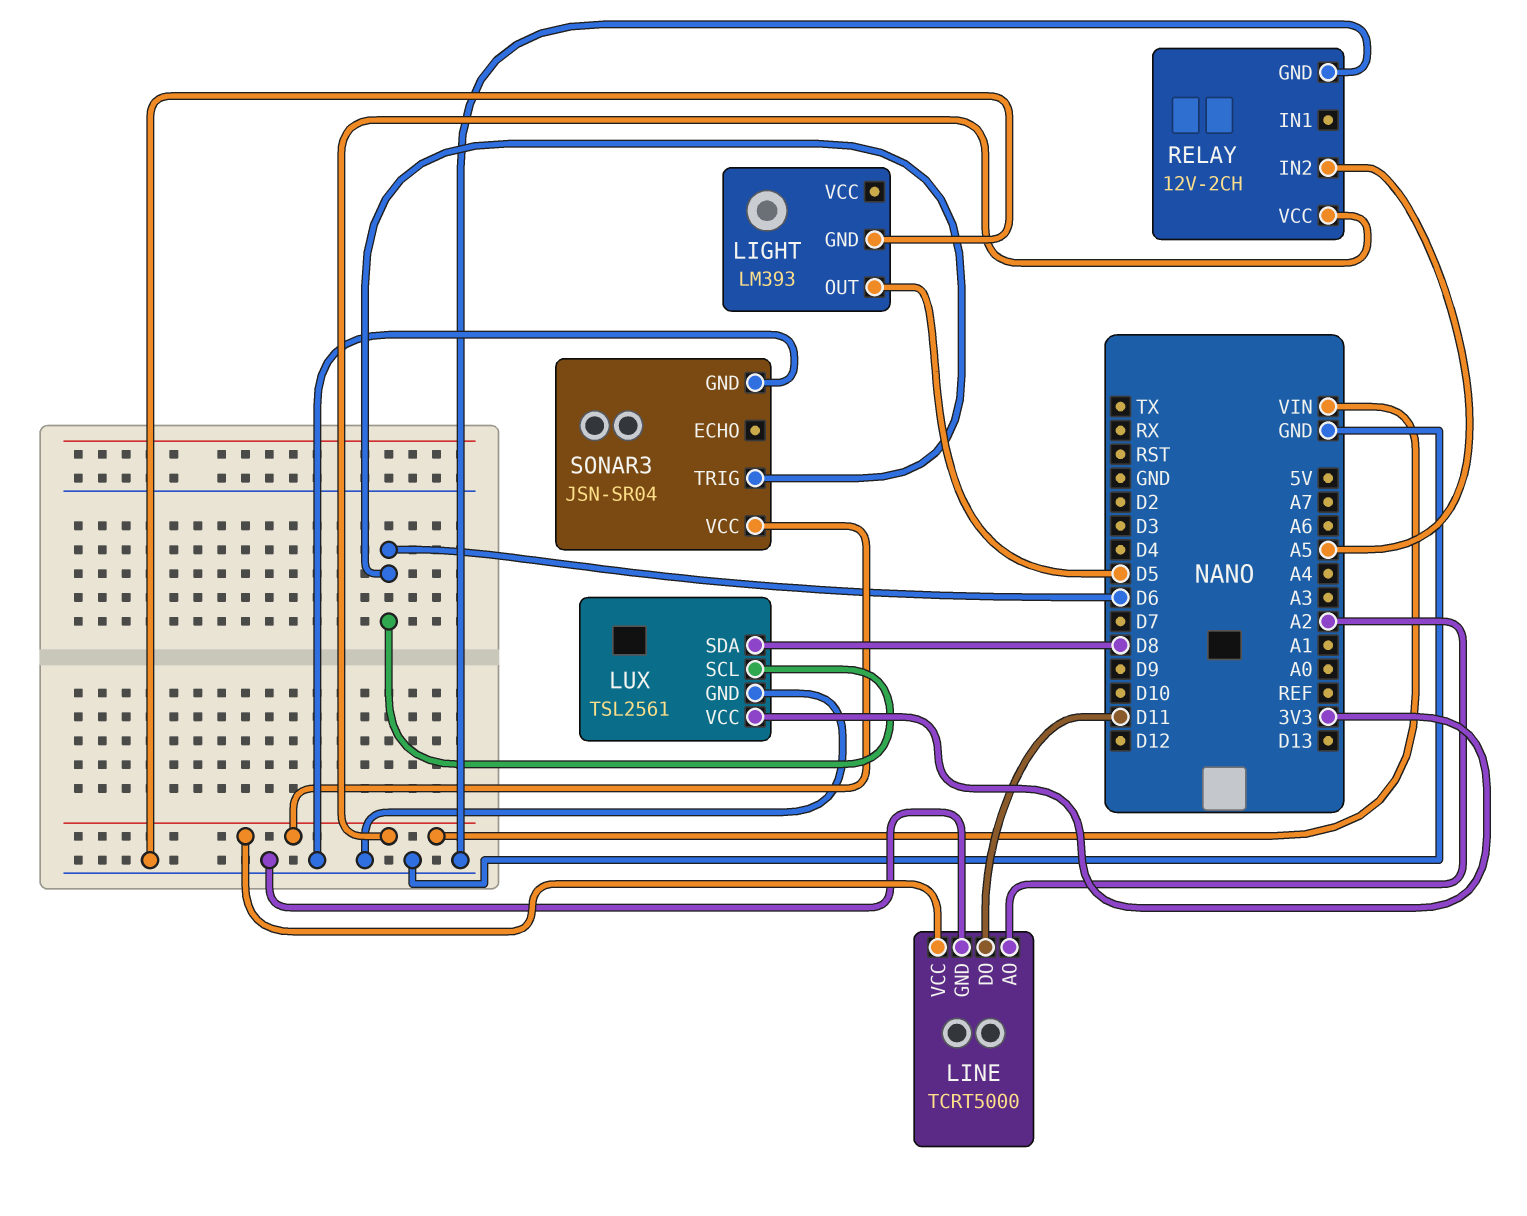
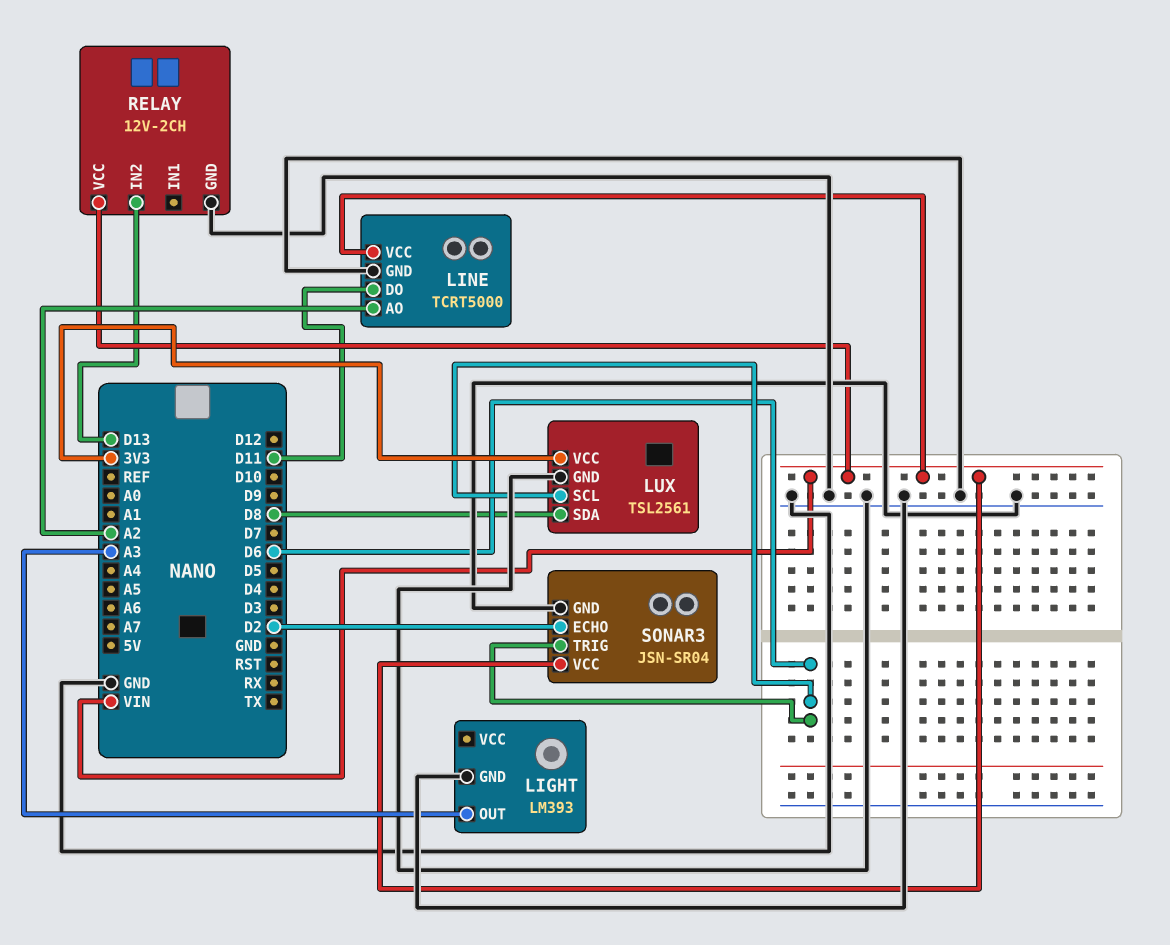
LIGHT pin OUT: D5 -> A3
RELAY pin IN2: A5 -> D13
SONAR3 pin ECHO: none -> D2

